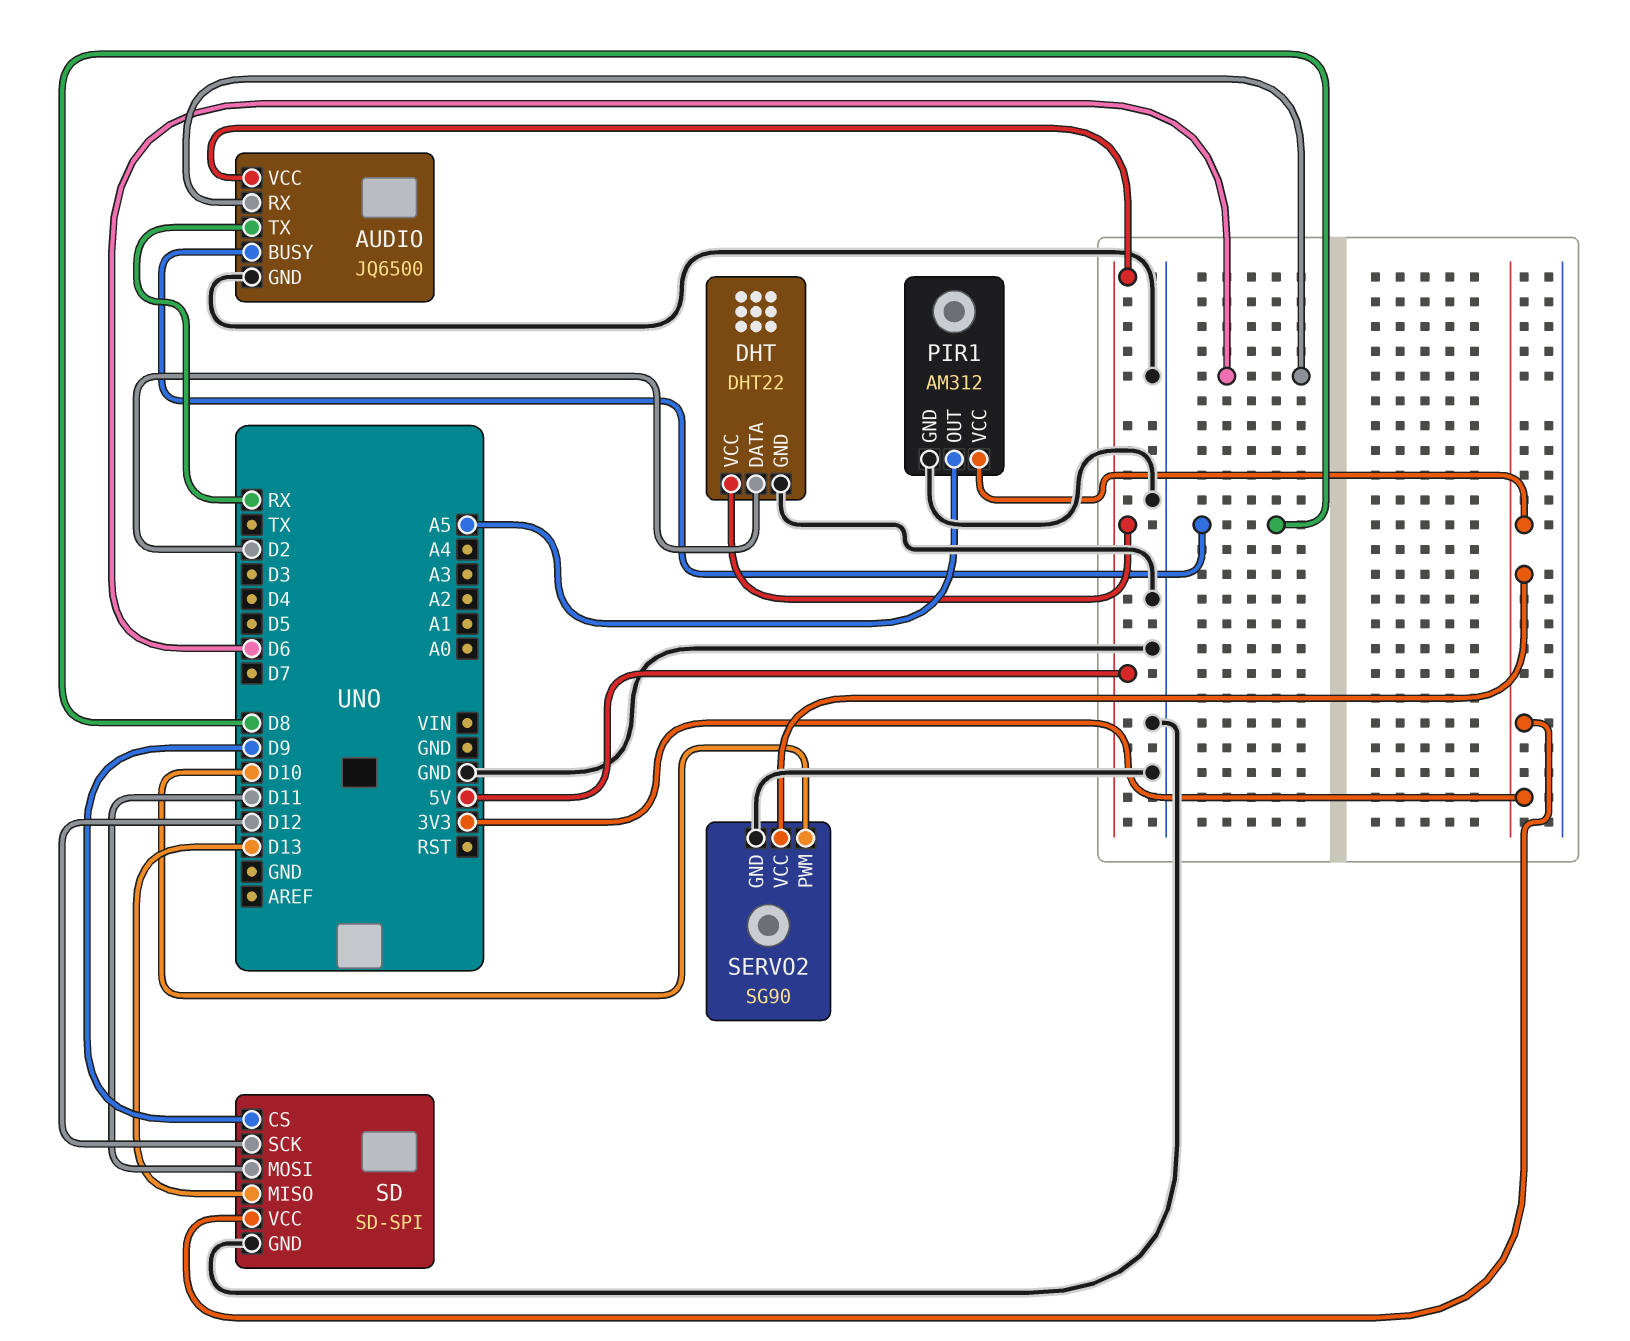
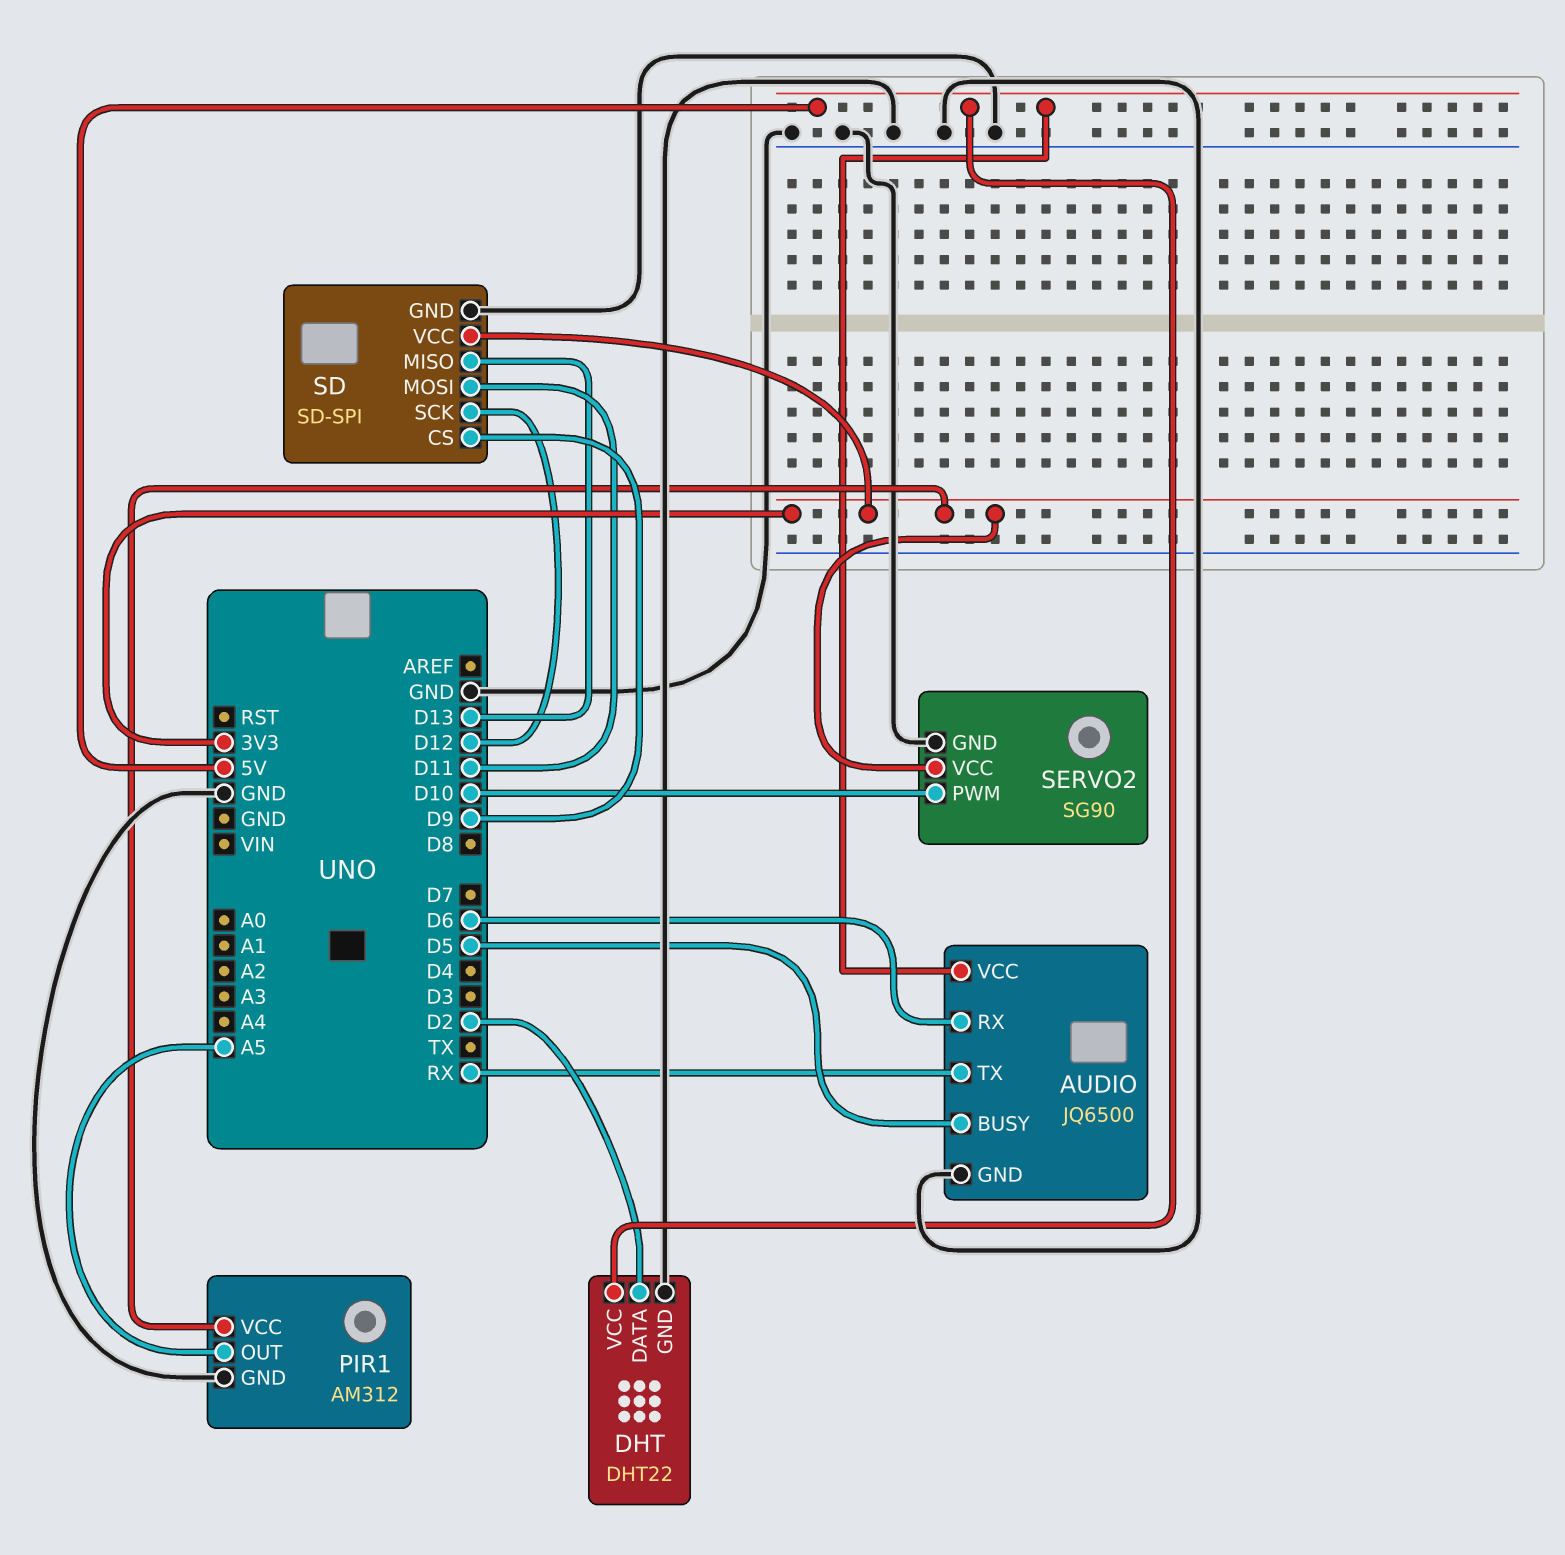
AUDIO pin BUSY: D8 -> D5

